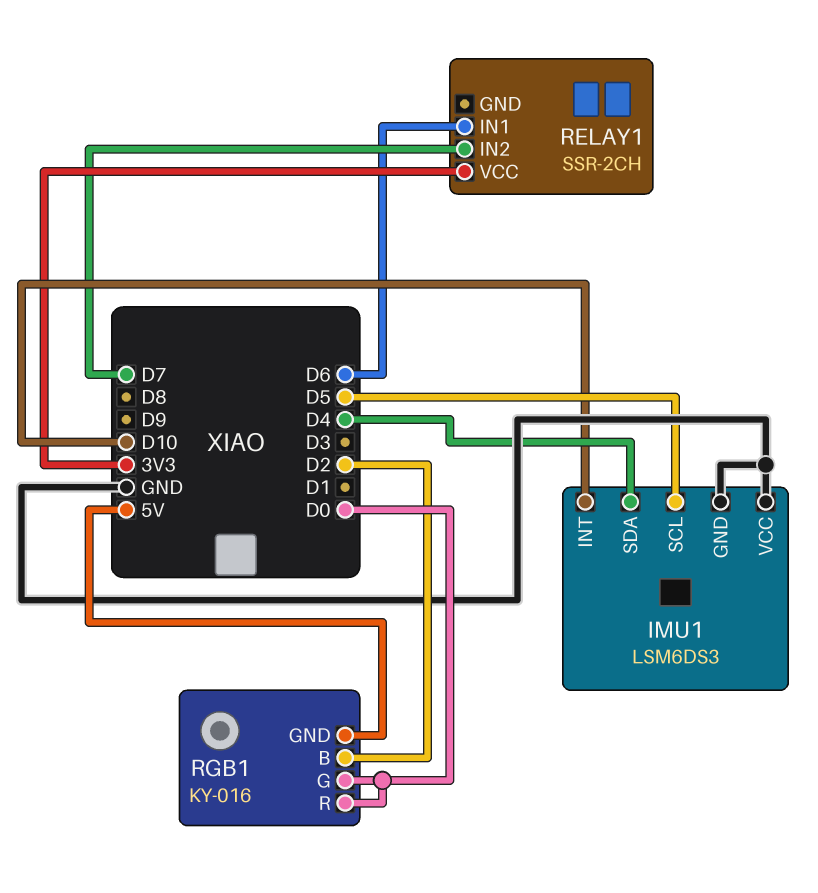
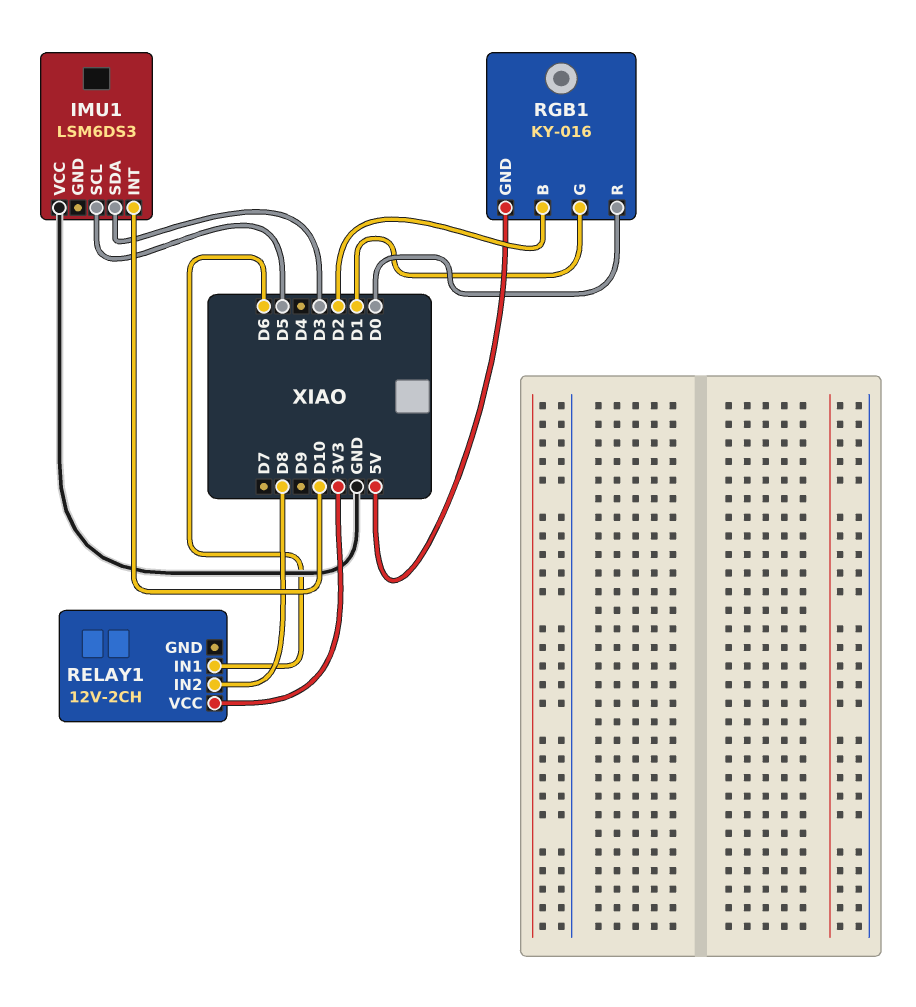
IMU1 pin GND: GND -> none
IMU1 pin SDA: D4 -> D3
RELAY1: SSR-2CH -> 12V-2CH
RELAY1 pin IN2: D7 -> D8
RGB1 pin G: D0 -> D1

